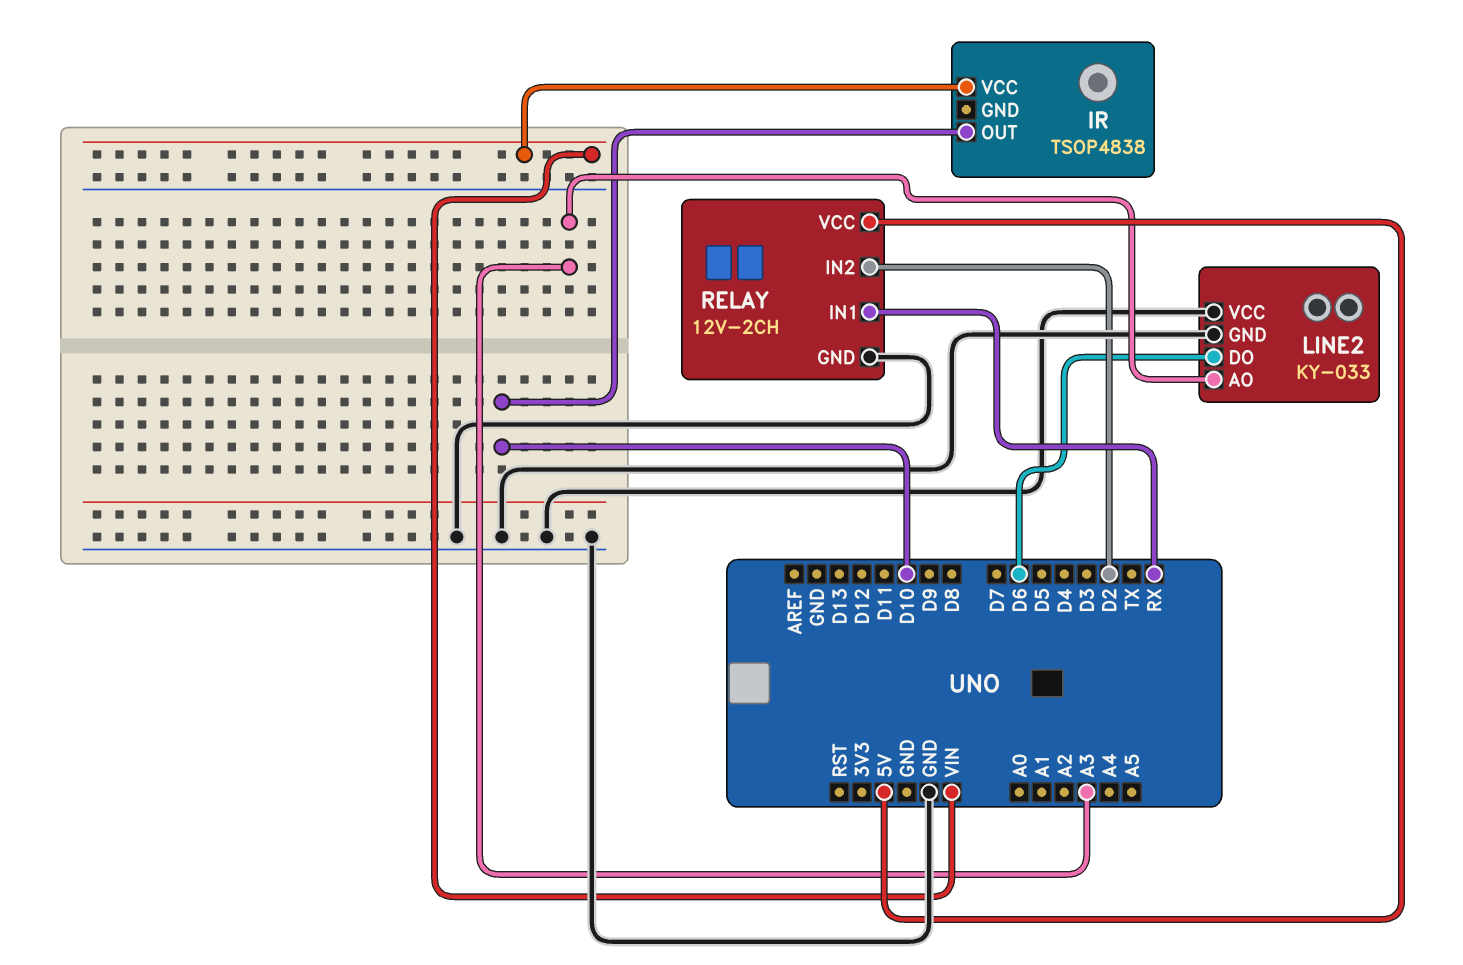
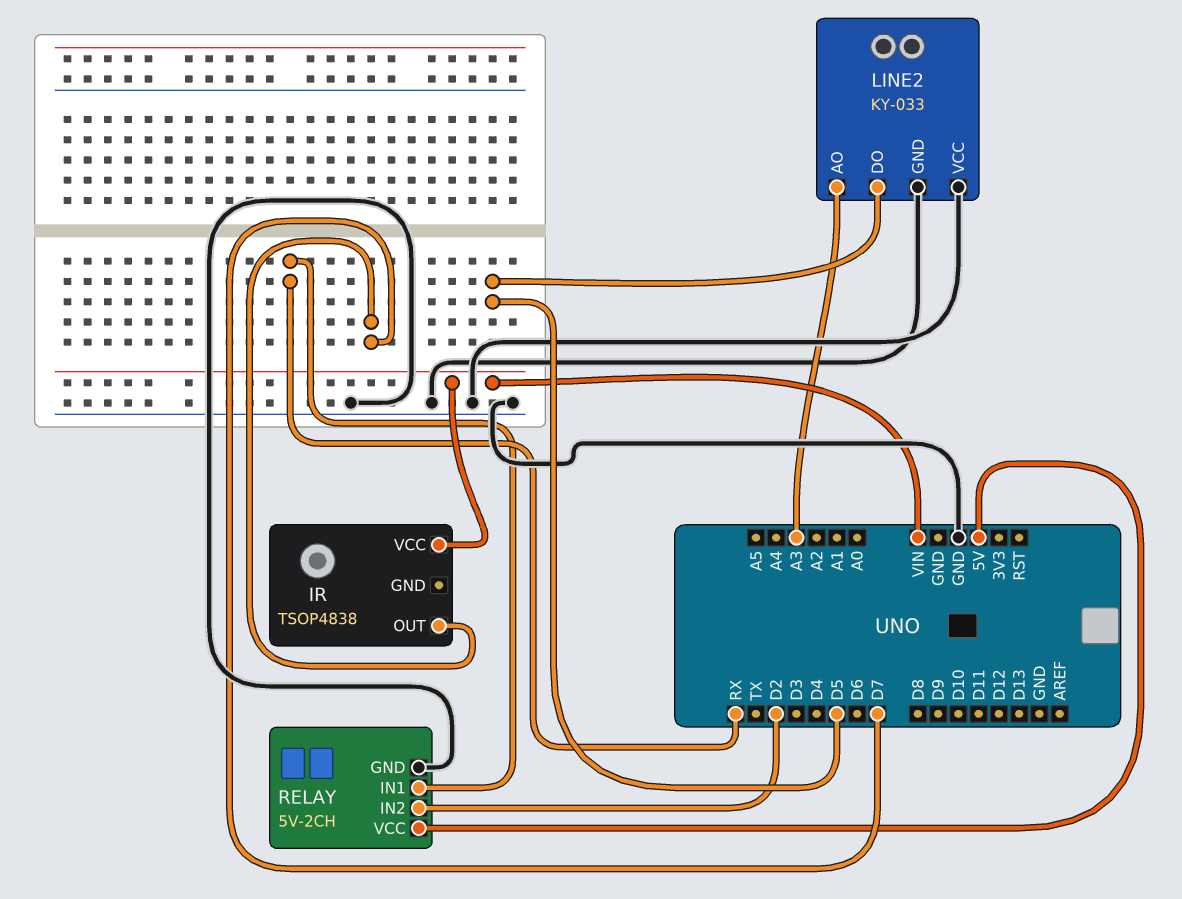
IR pin OUT: D10 -> D7
LINE2 pin DO: D6 -> D5
RELAY: 12V-2CH -> 5V-2CH

